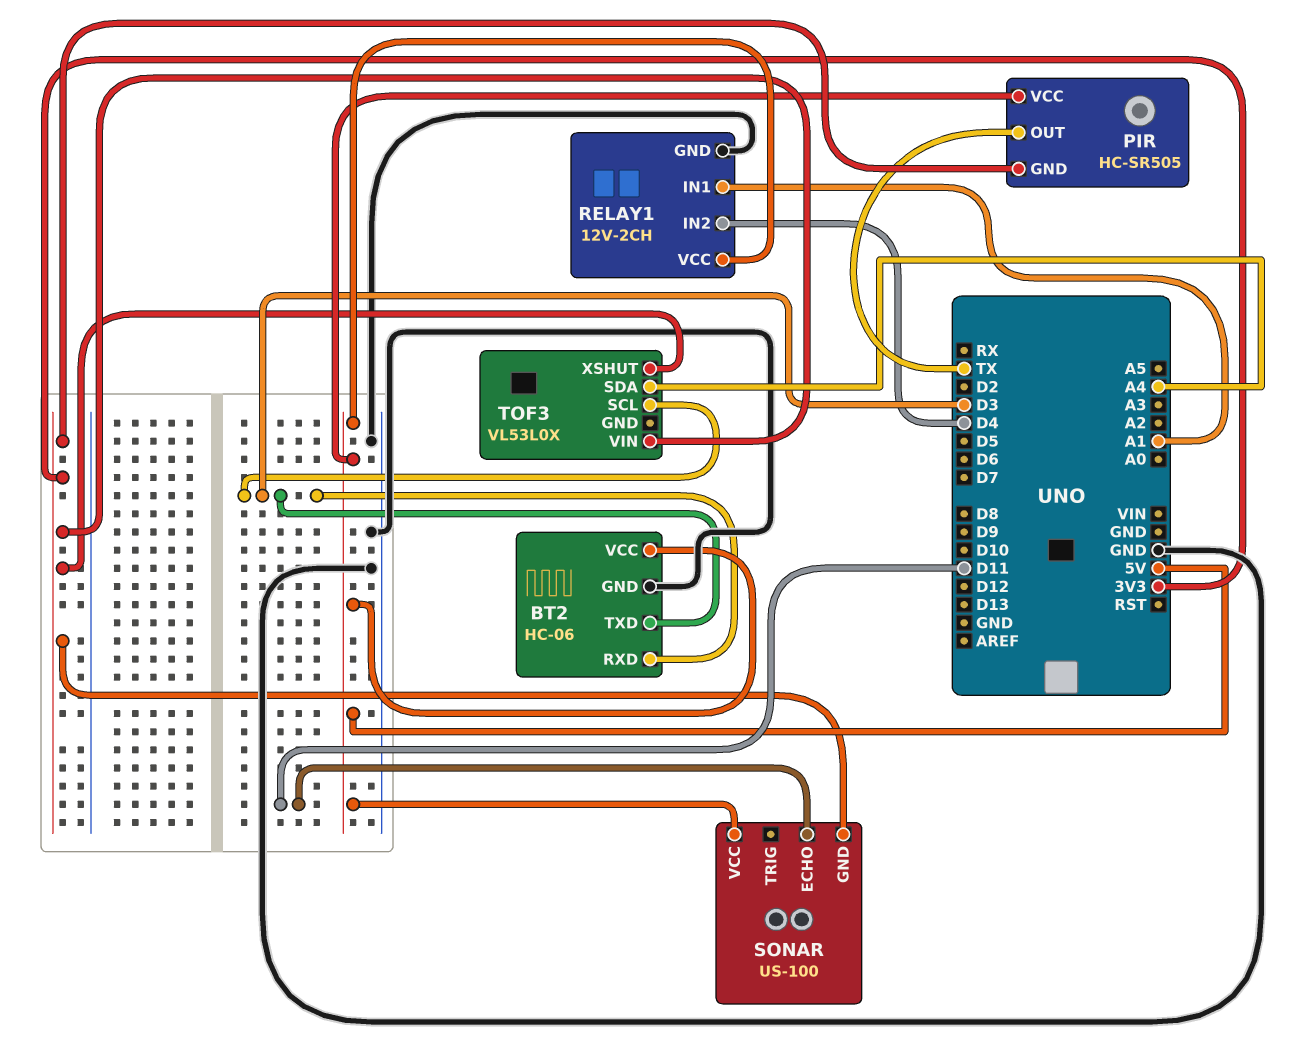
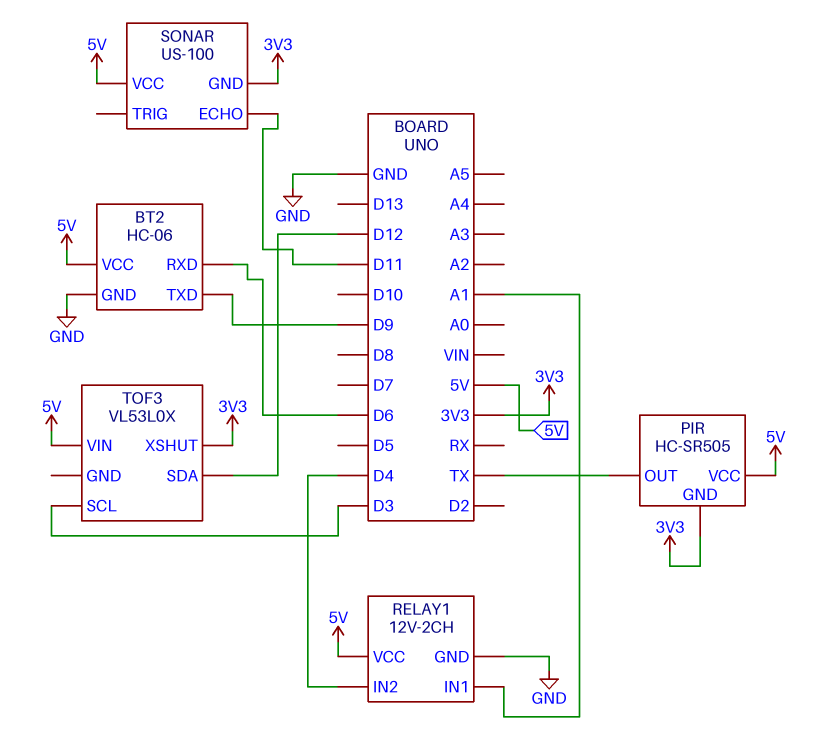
BT2 pin RXD: D3 -> D6
BT2 pin TXD: D3 -> D9
TOF3 pin SDA: A4 -> D12
TOF3 pin VIN: 3V3 -> 5V

